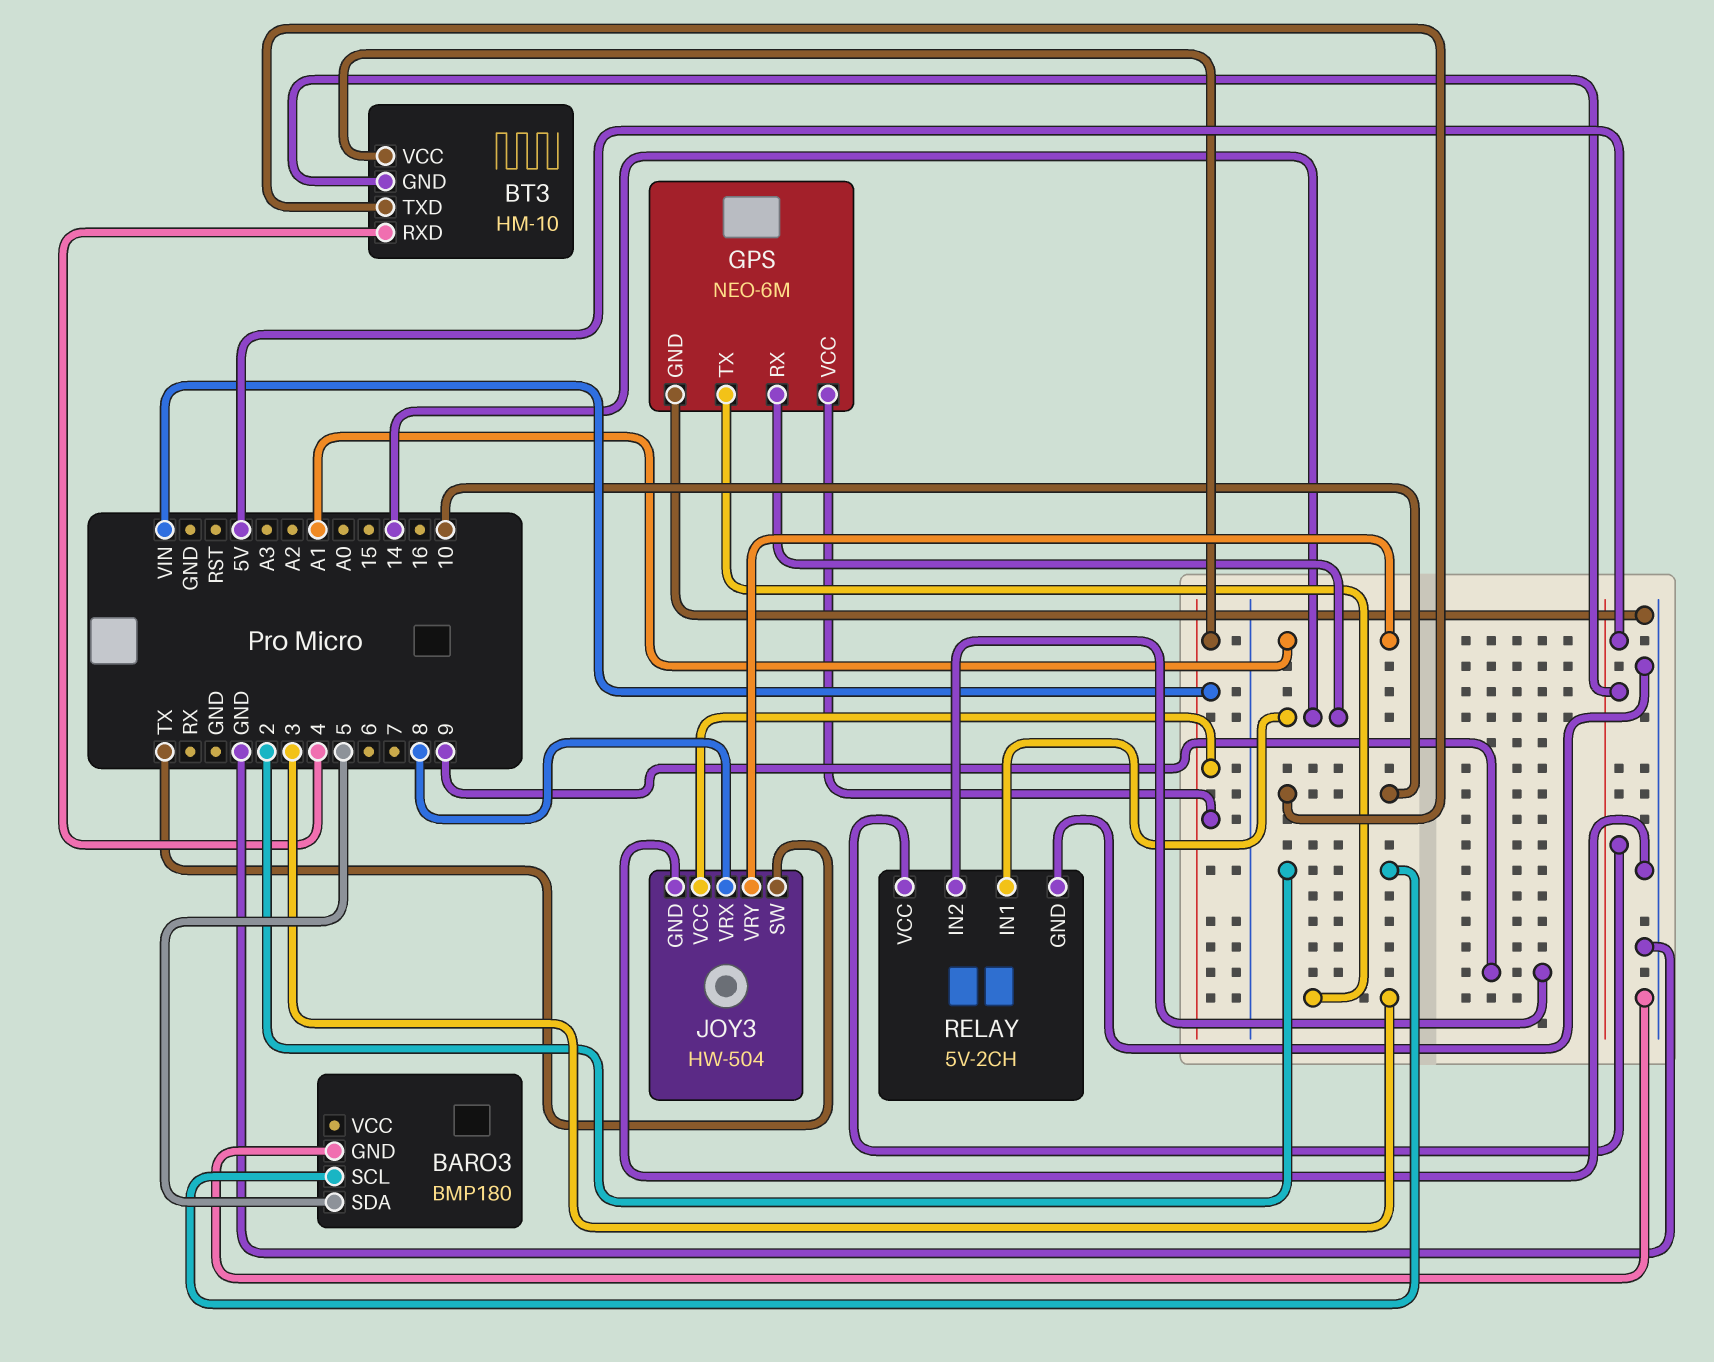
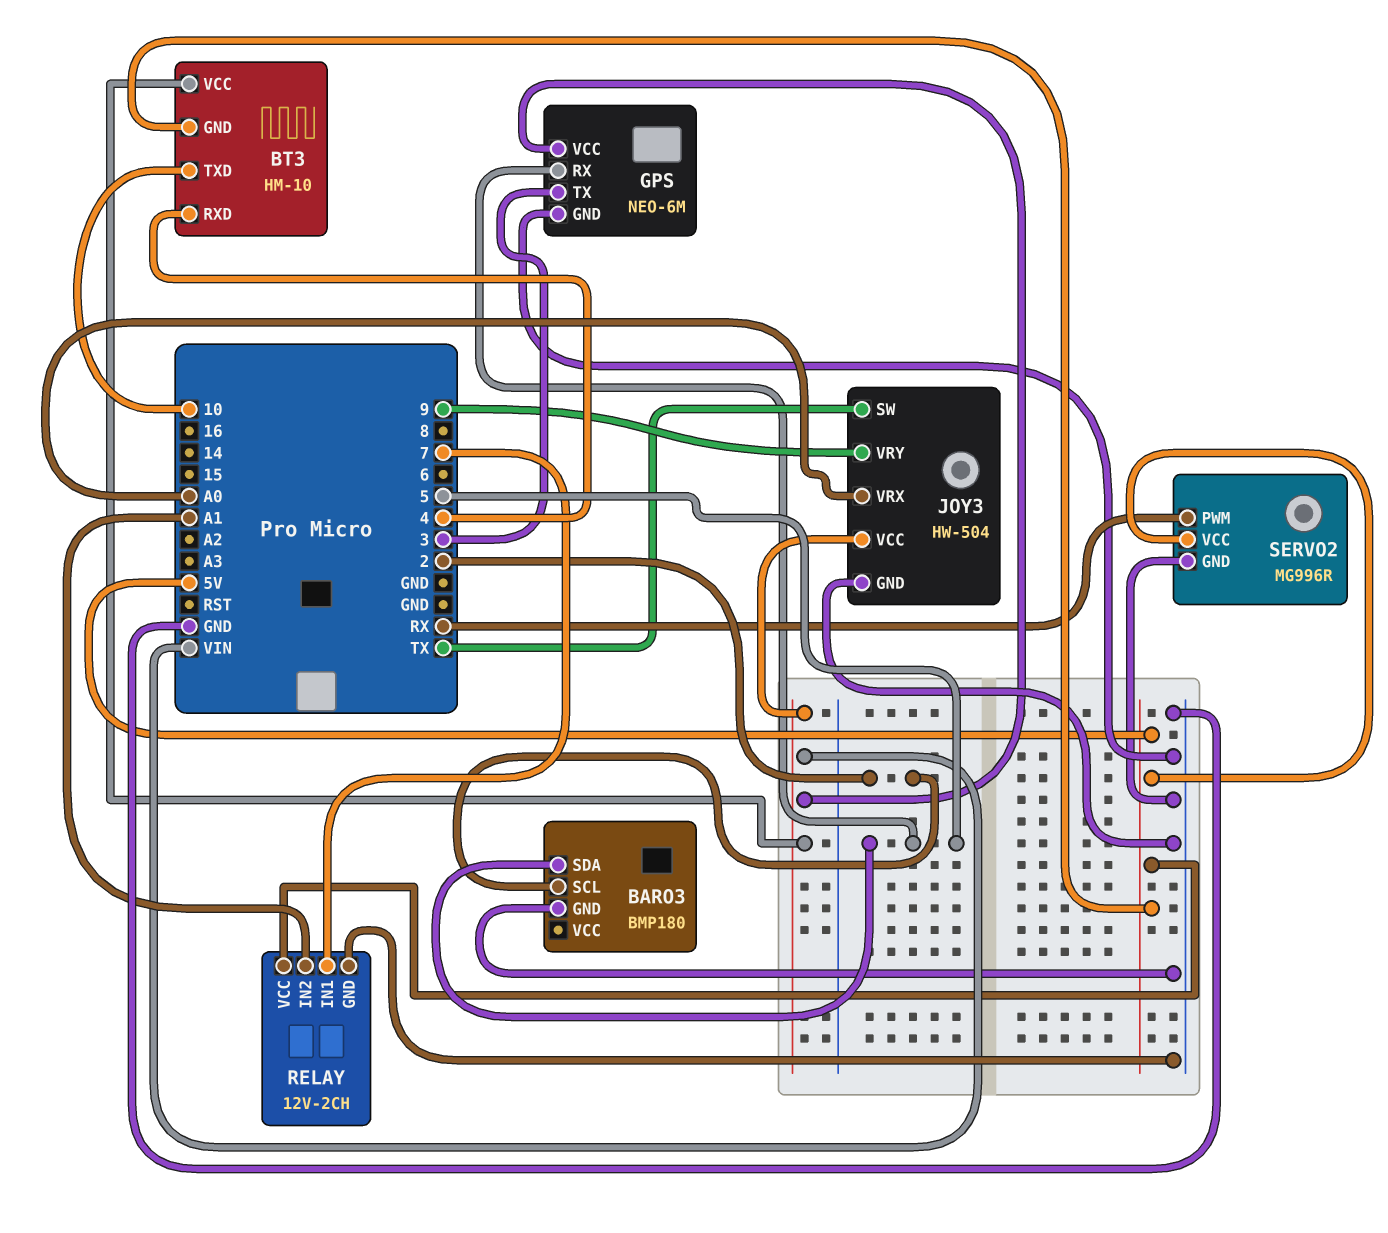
GPS pin RX: 14 -> 5
JOY3 pin VRX: 8 -> A0
JOY3 pin VRY: A1 -> 9
RELAY: 5V-2CH -> 12V-2CH
RELAY pin IN1: 14 -> 7
RELAY pin IN2: 9 -> A1
SERVO2: none -> MG996R
SERVO2 pin GND: none -> GND
SERVO2 pin PWM: none -> RX
SERVO2 pin VCC: none -> 5V

